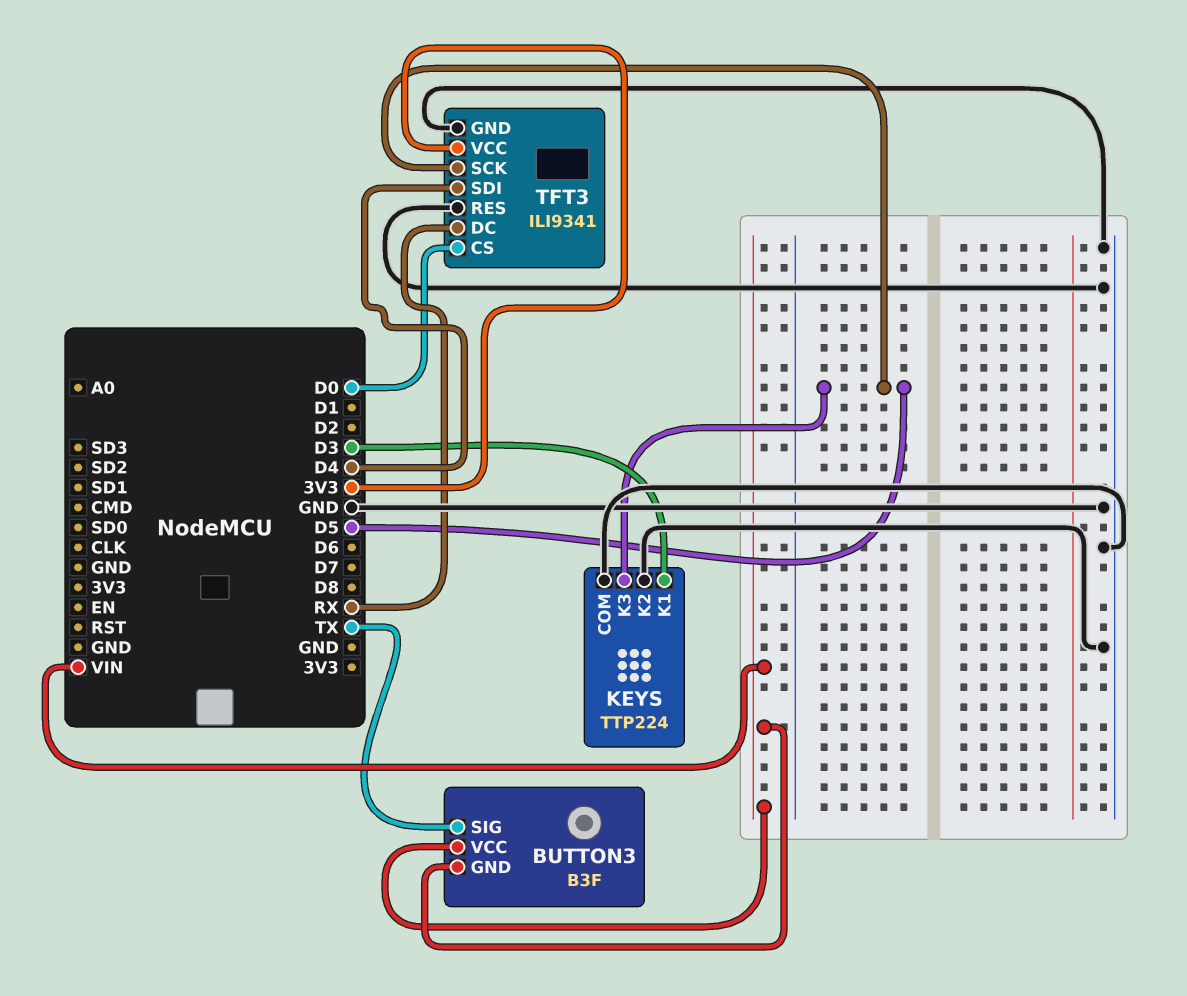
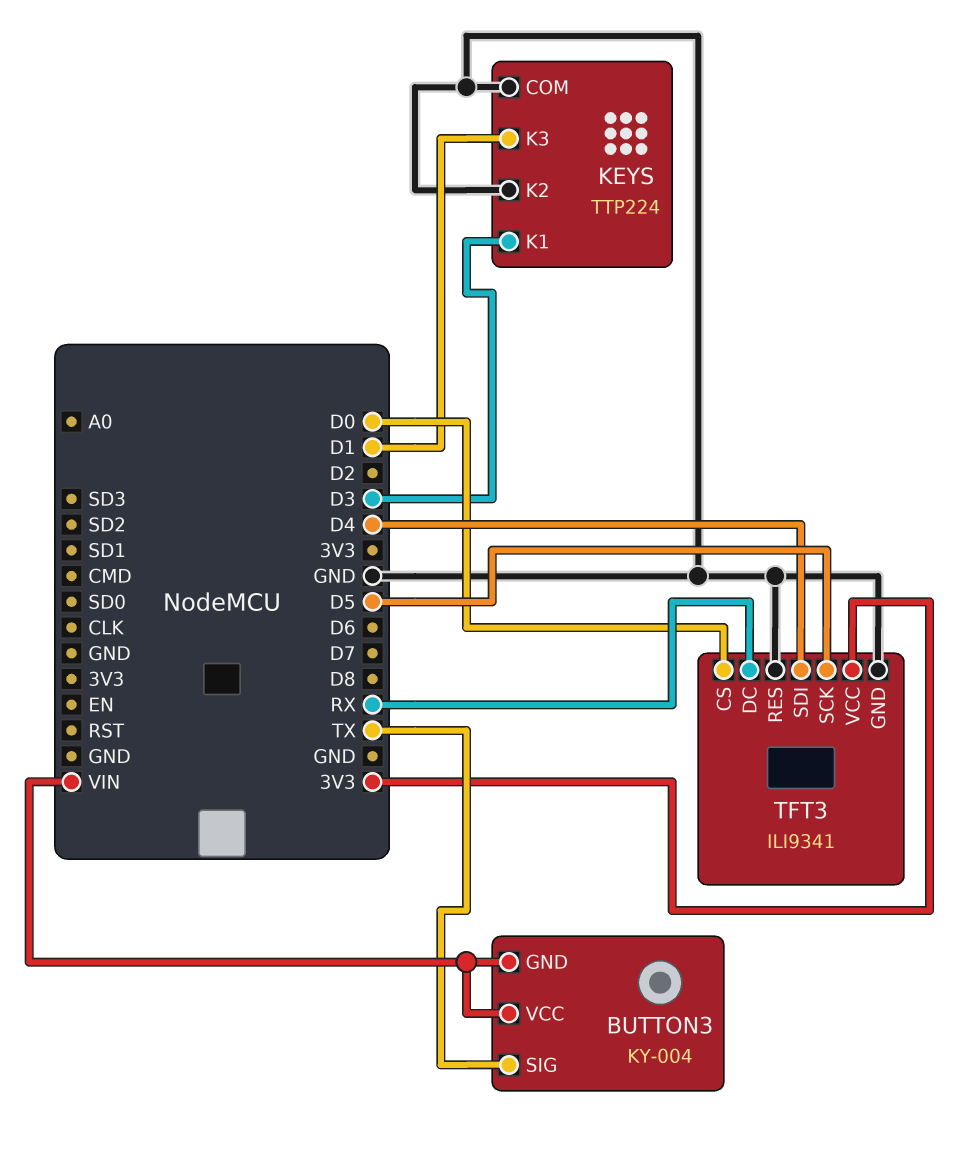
BUTTON3: B3F -> KY-004
KEYS pin K3: D5 -> D1

